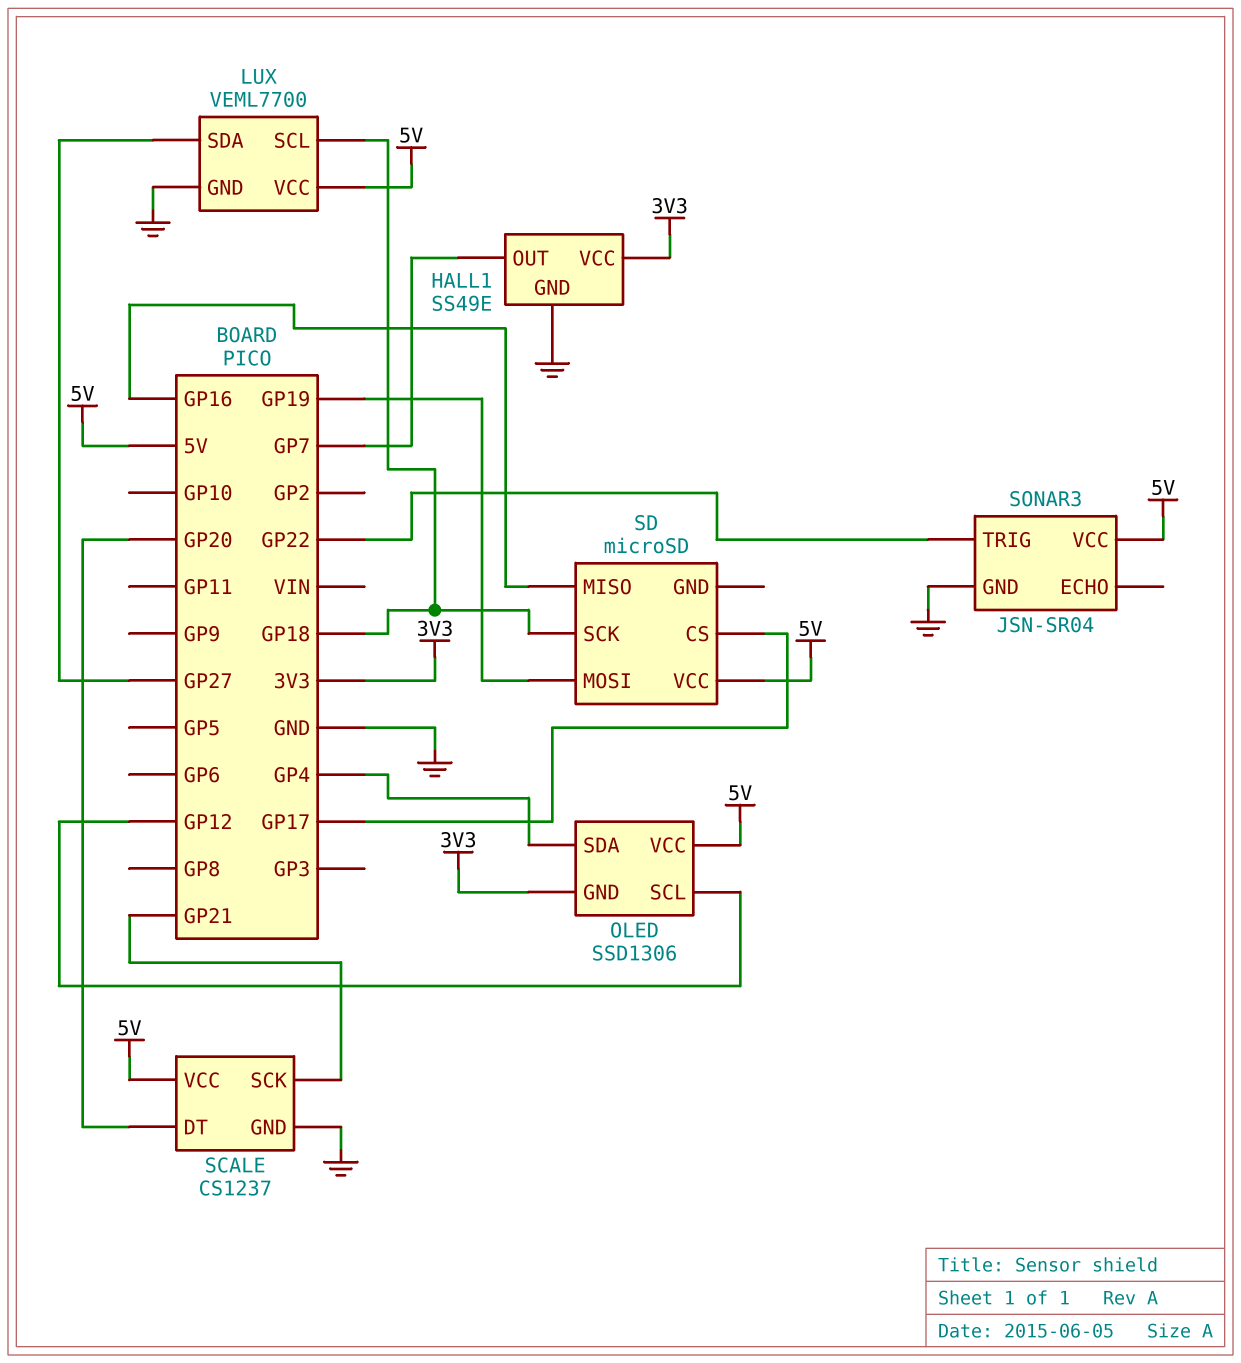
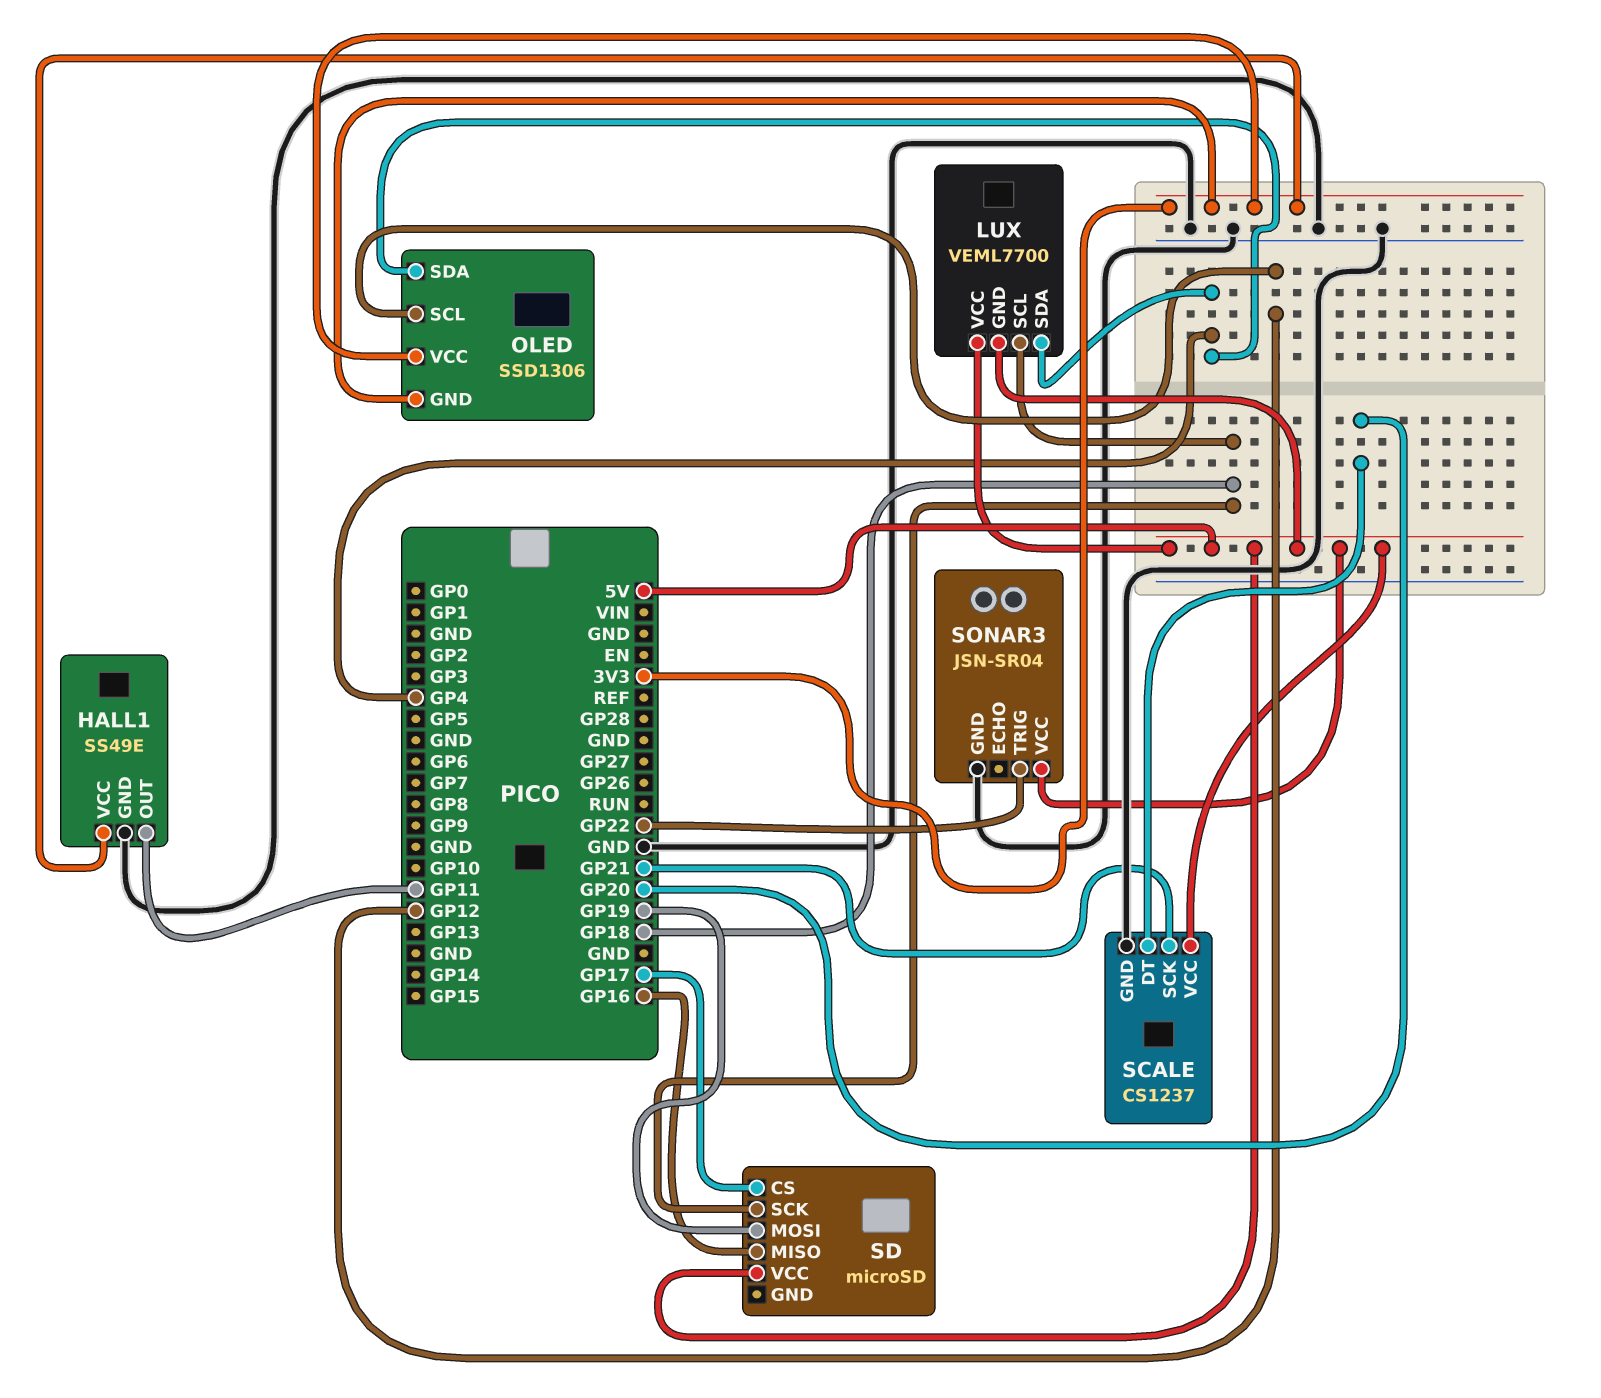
HALL1 pin OUT: GP7 -> GP11
LUX pin GND: GND -> 5V
LUX pin SDA: GP27 -> GP4
OLED pin VCC: 5V -> 3V3

